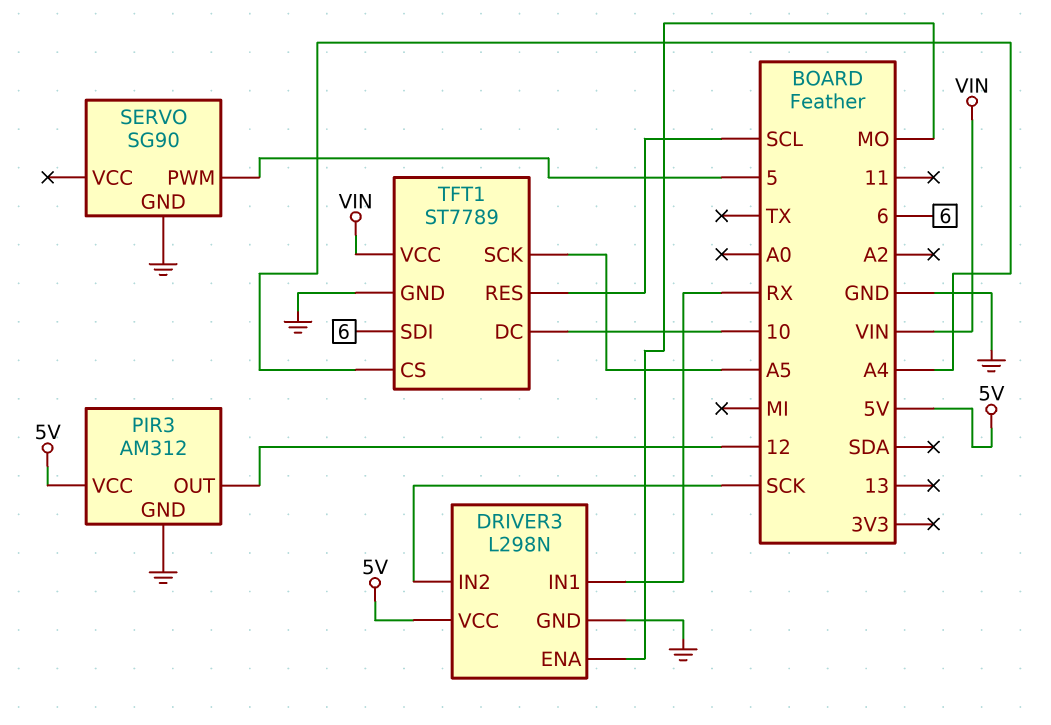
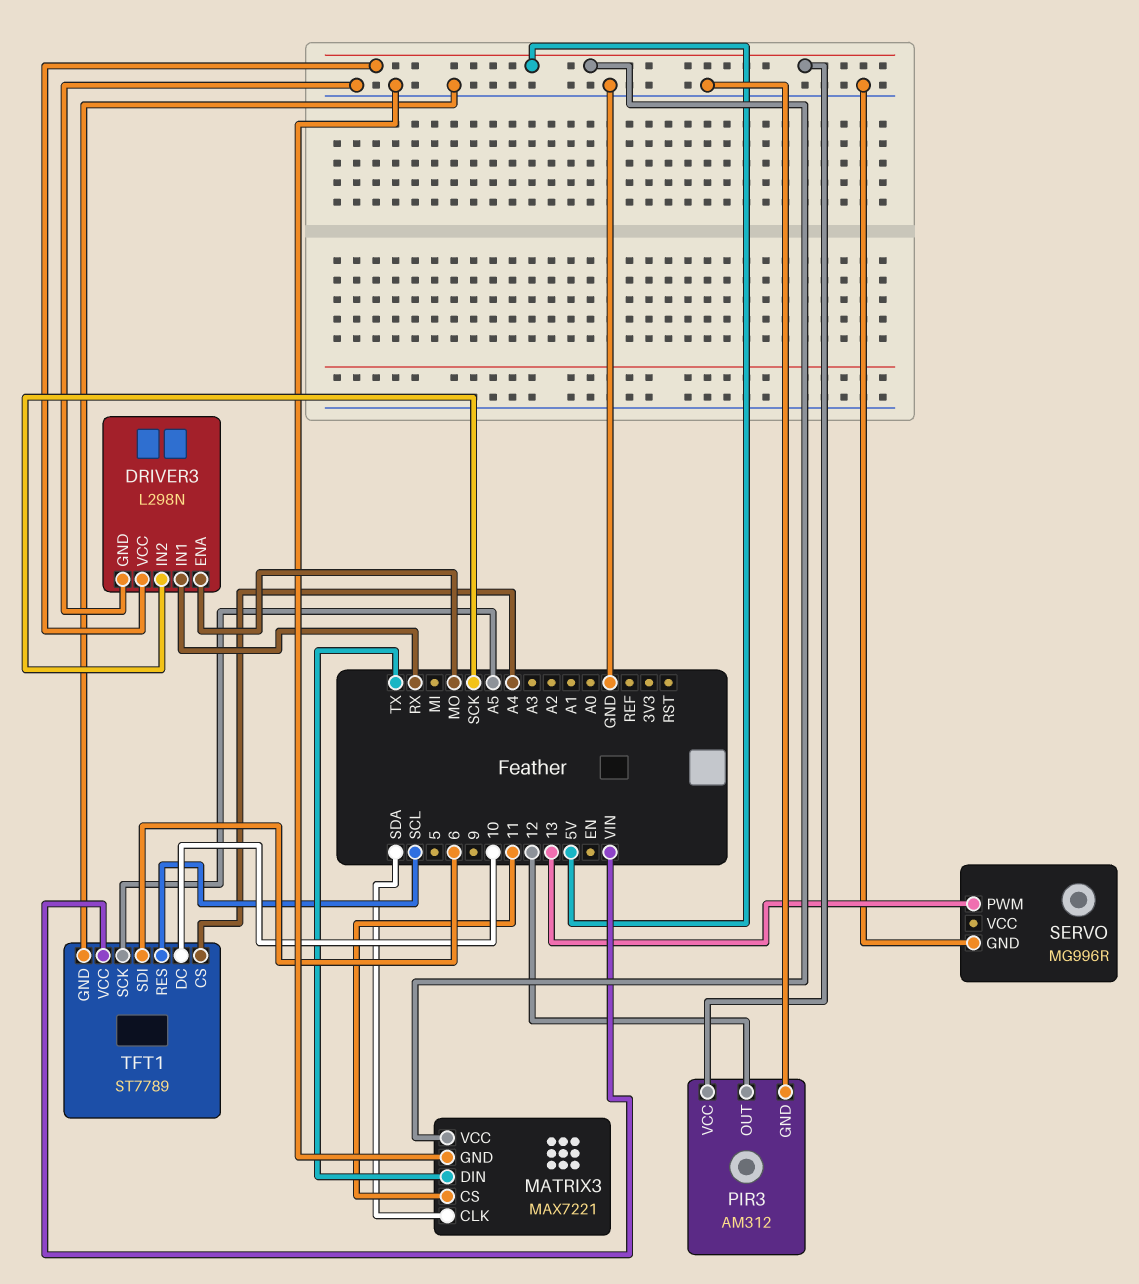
MATRIX3: none -> MAX7221
MATRIX3 pin CLK: none -> SDA
MATRIX3 pin CS: none -> 11
MATRIX3 pin DIN: none -> TX
MATRIX3 pin GND: none -> GND
MATRIX3 pin VCC: none -> 5V
SERVO: SG90 -> MG996R
SERVO pin PWM: 5 -> 13

